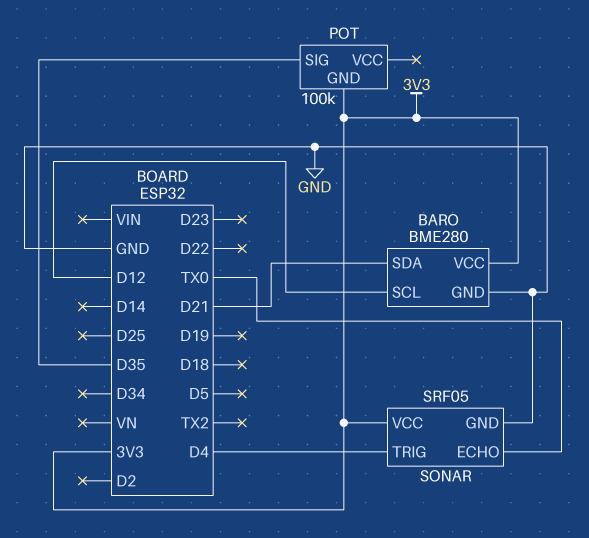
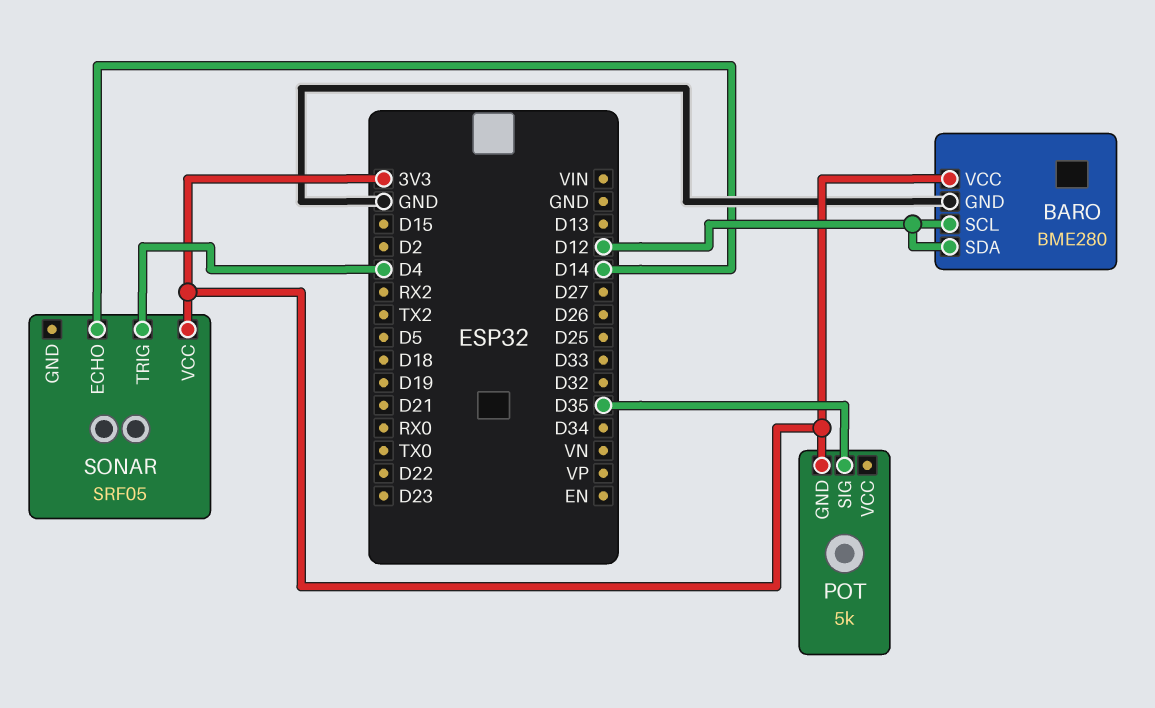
BARO pin SDA: D21 -> D12
POT: 100k -> 5k
SONAR pin ECHO: TX0 -> D14
SONAR pin GND: GND -> none

